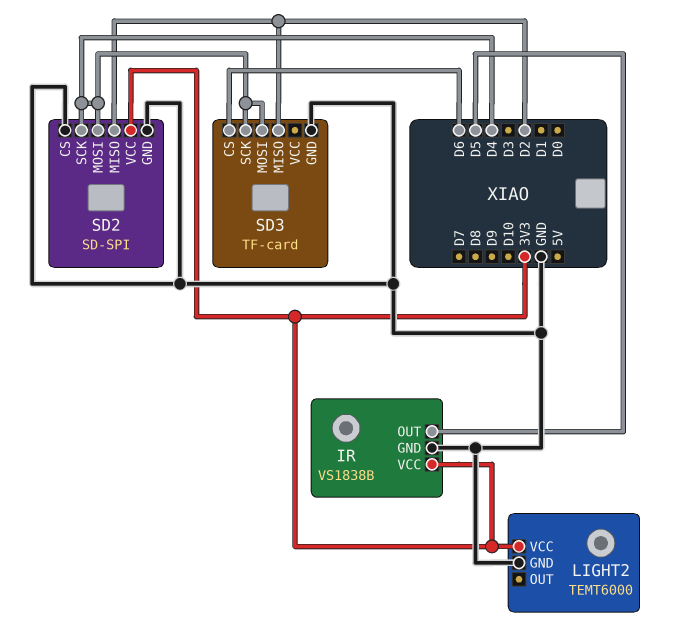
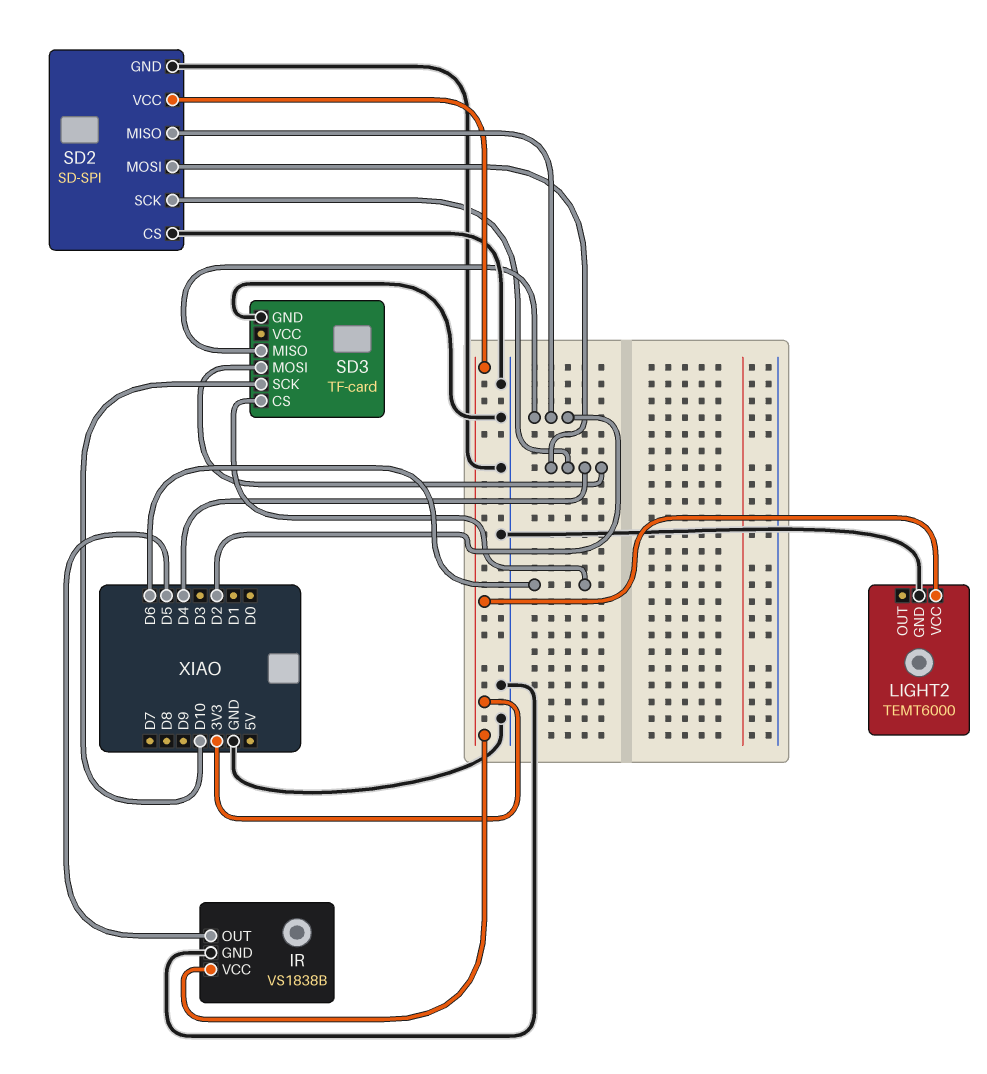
SD3 pin SCK: D4 -> D10

